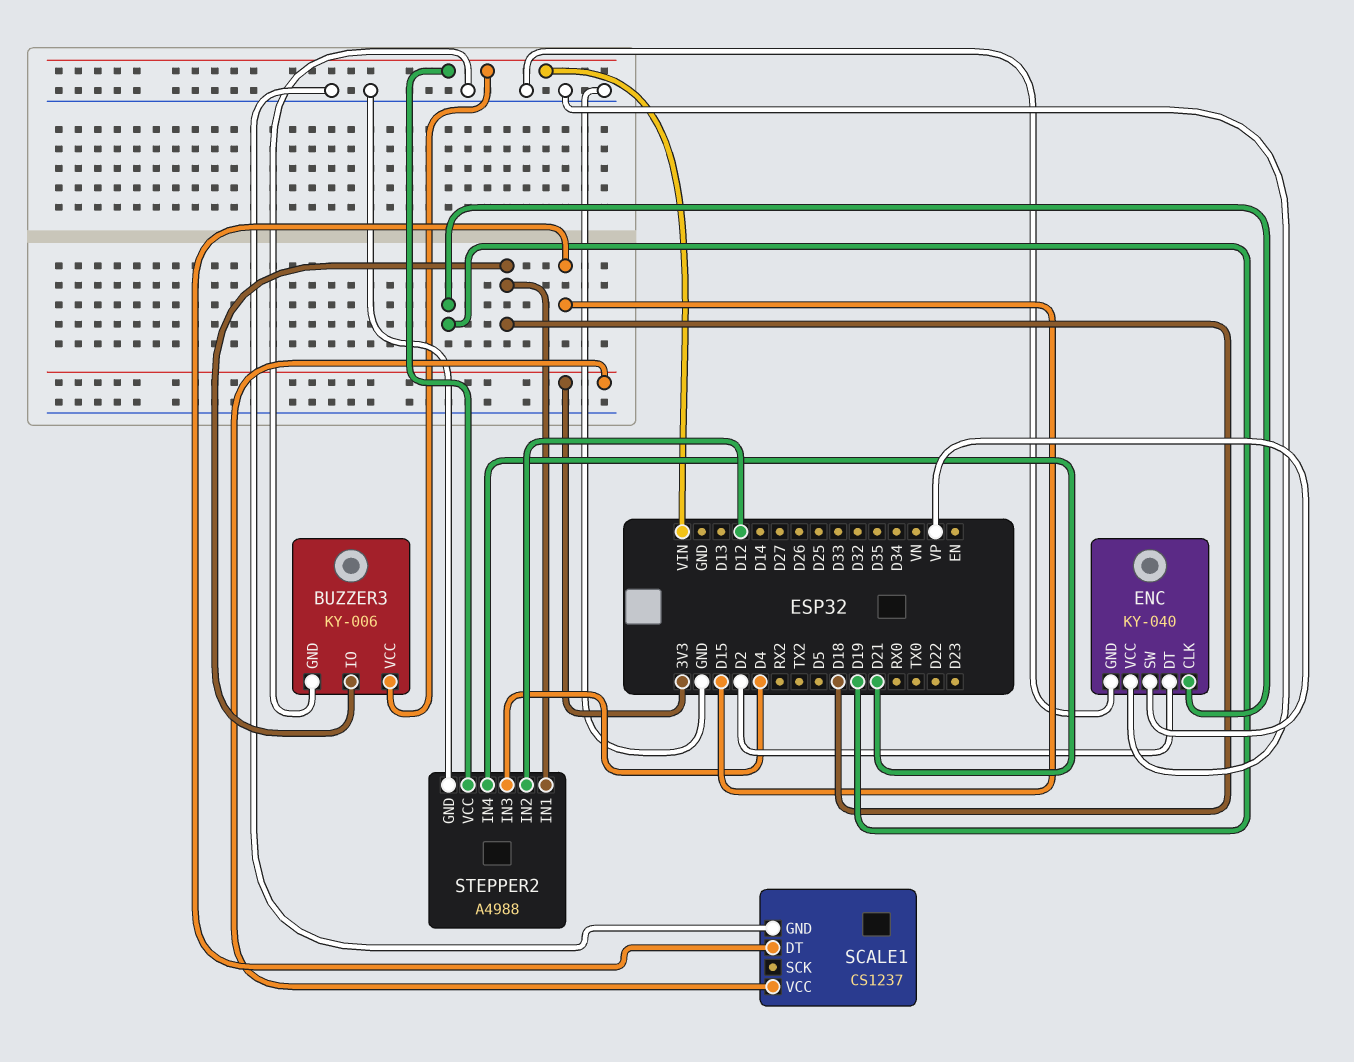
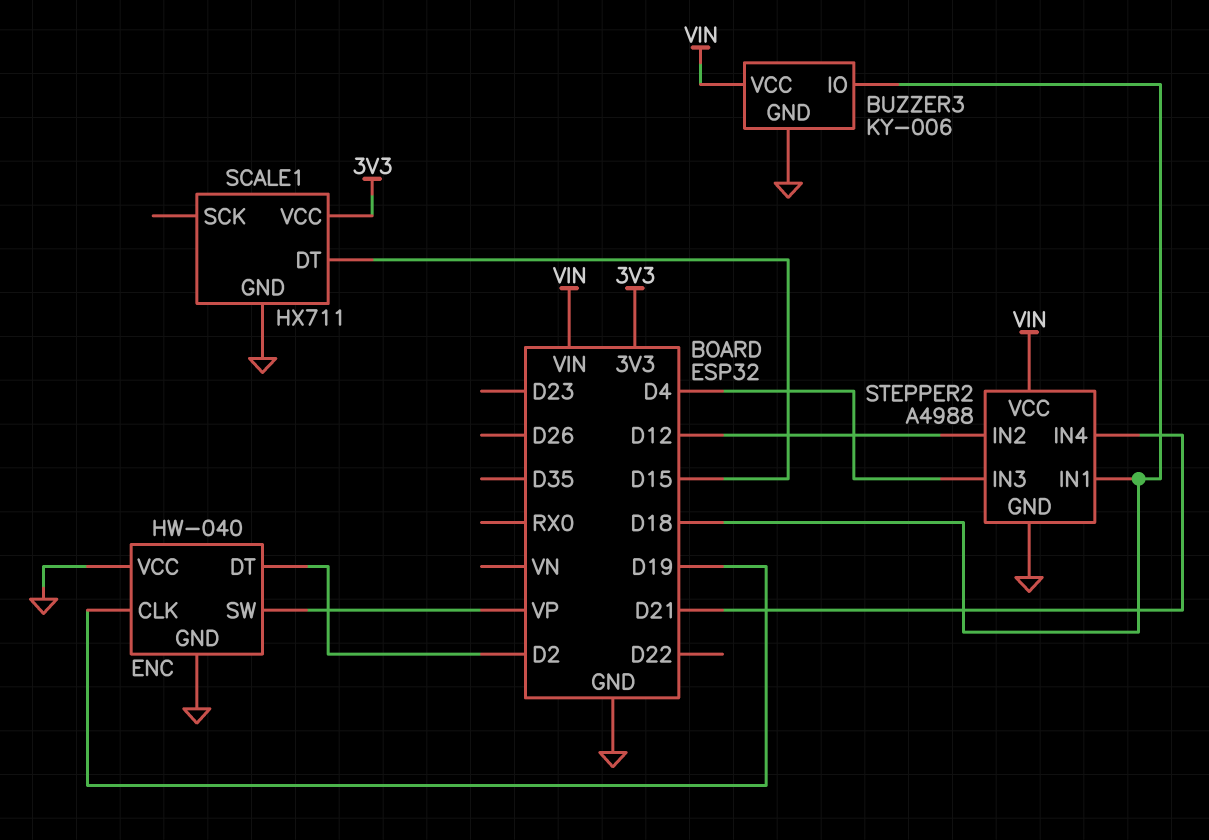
ENC: KY-040 -> HW-040
SCALE1: CS1237 -> HX711

